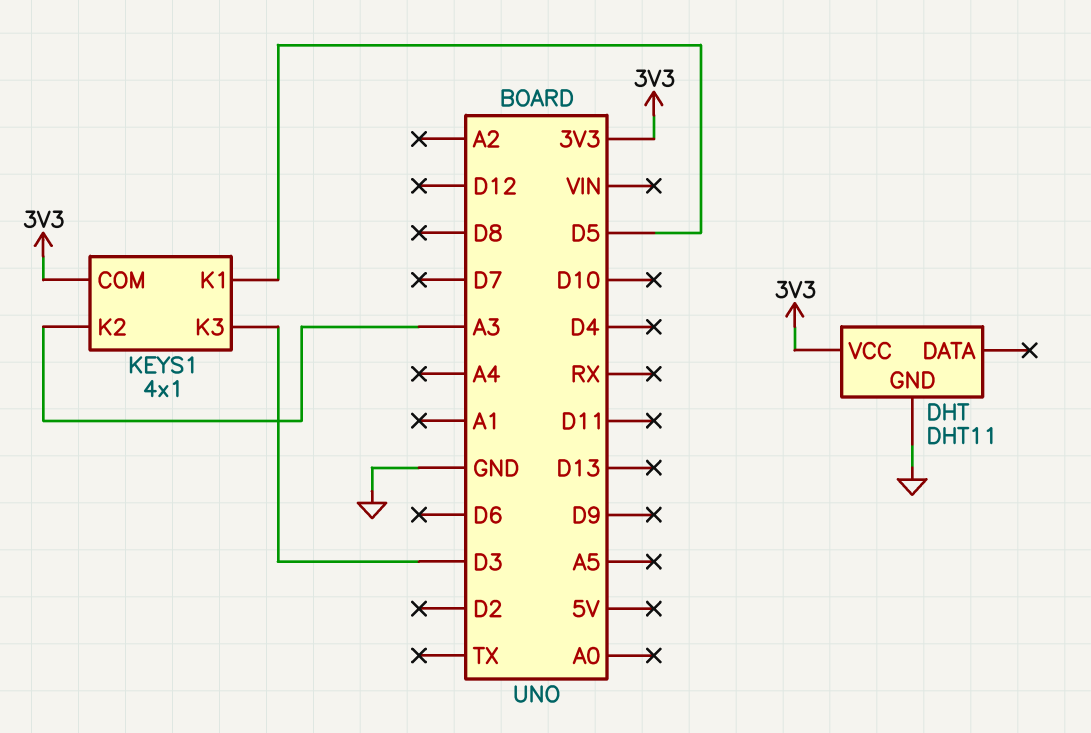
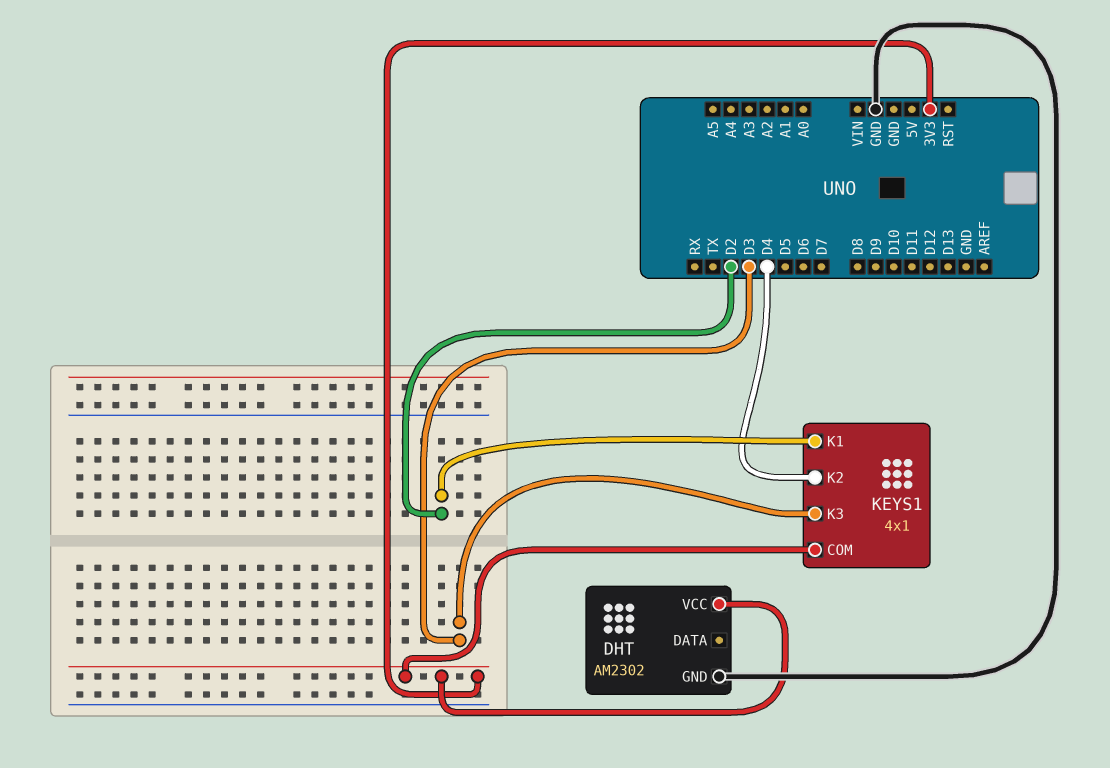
DHT: DHT11 -> AM2302
KEYS1 pin K1: D5 -> D2
KEYS1 pin K2: A3 -> D4

